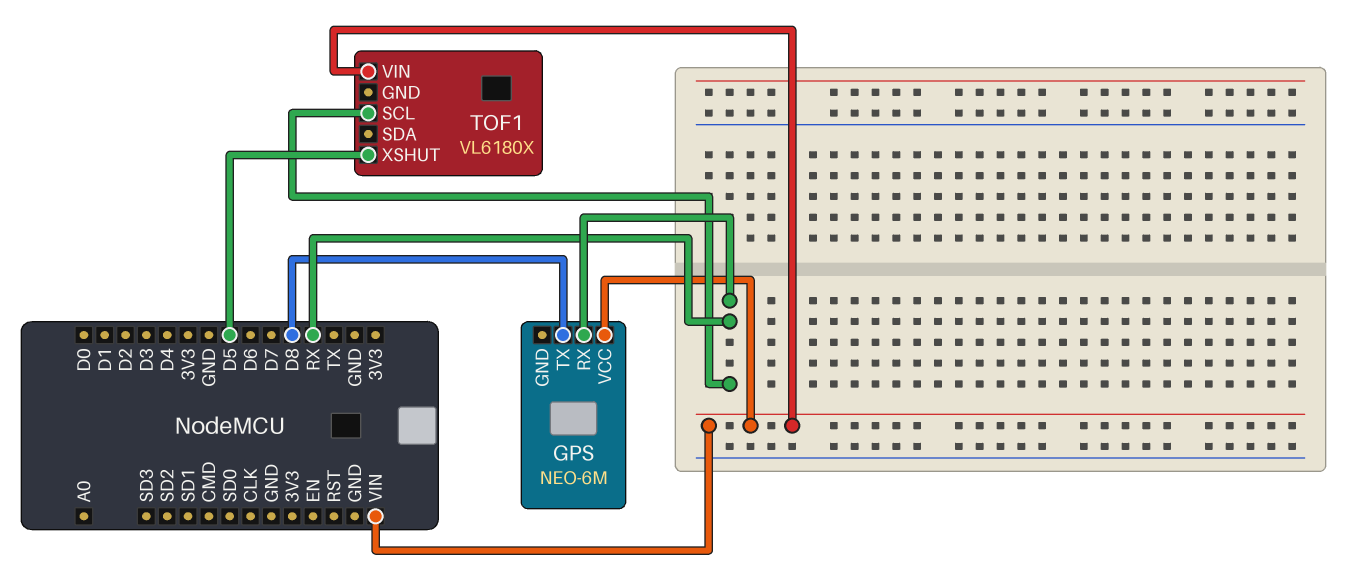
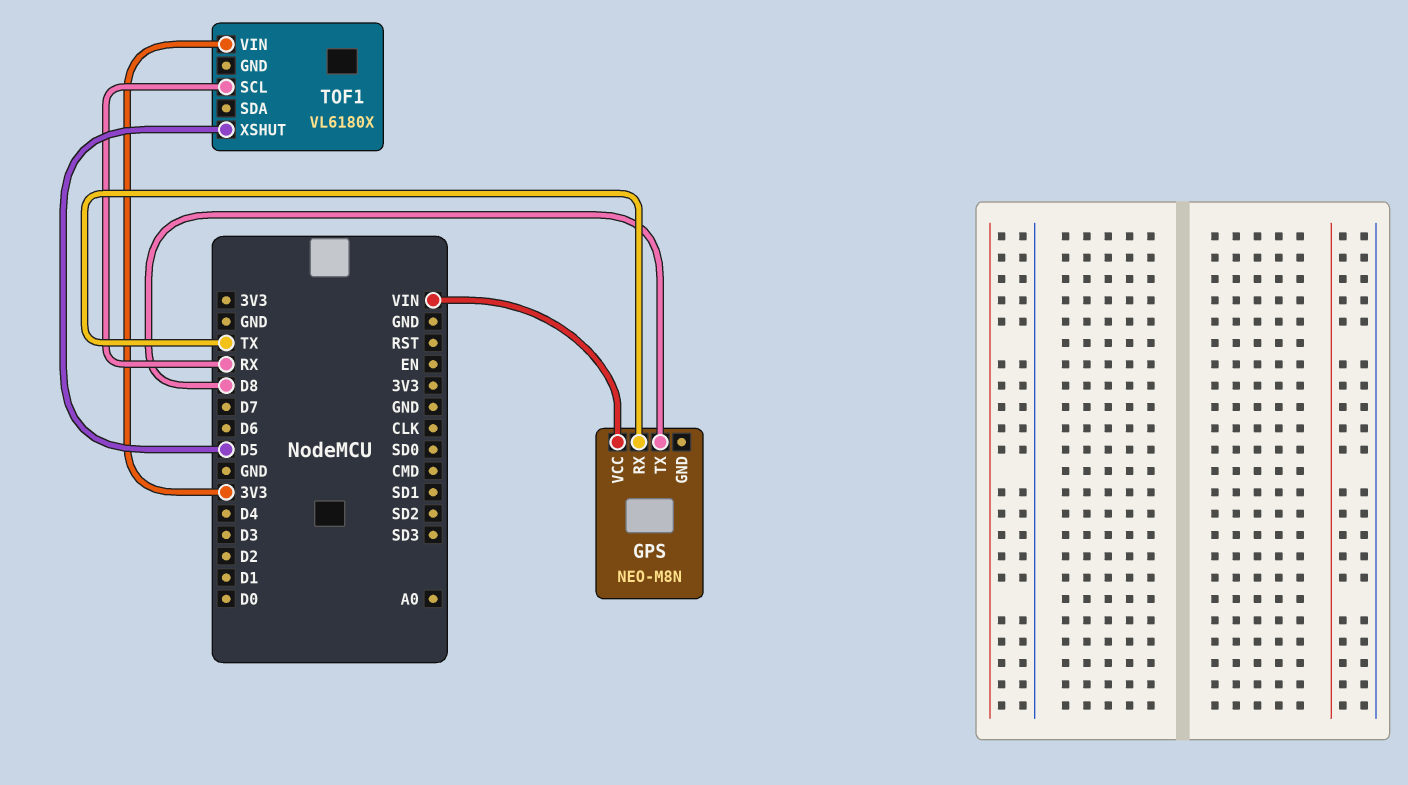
GPS: NEO-6M -> NEO-M8N
GPS pin RX: RX -> TX
TOF1 pin VIN: VIN -> 3V3

